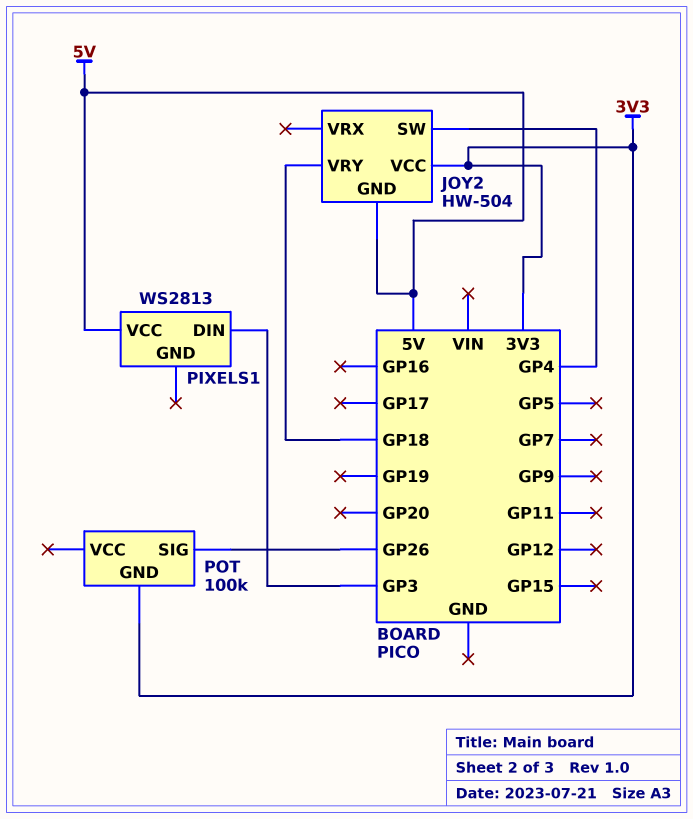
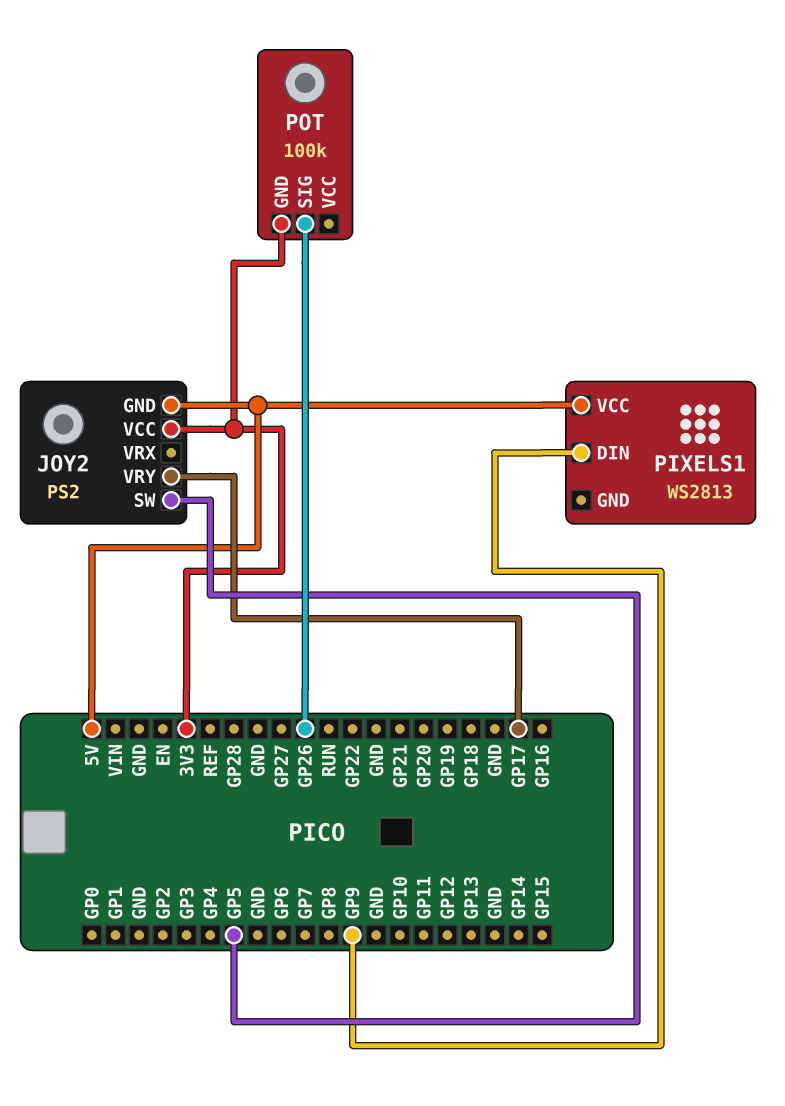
JOY2: HW-504 -> PS2
JOY2 pin SW: GP4 -> GP5
JOY2 pin VRY: GP18 -> GP17
PIXELS1 pin DIN: GP3 -> GP9

